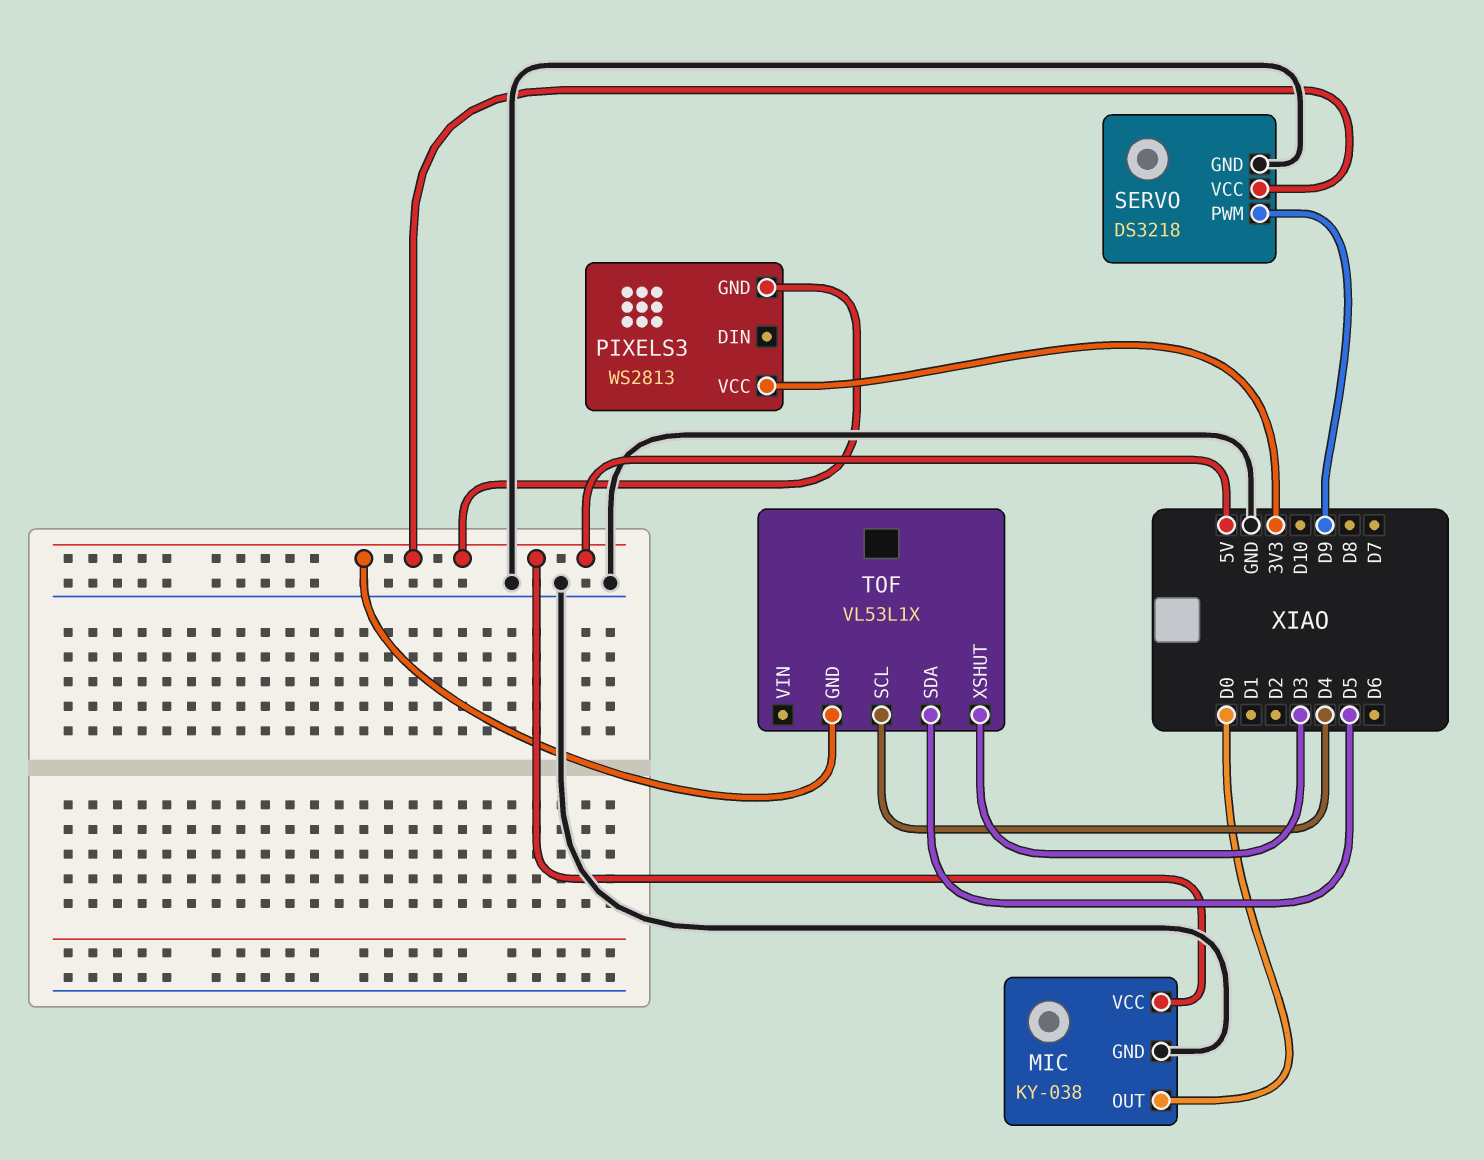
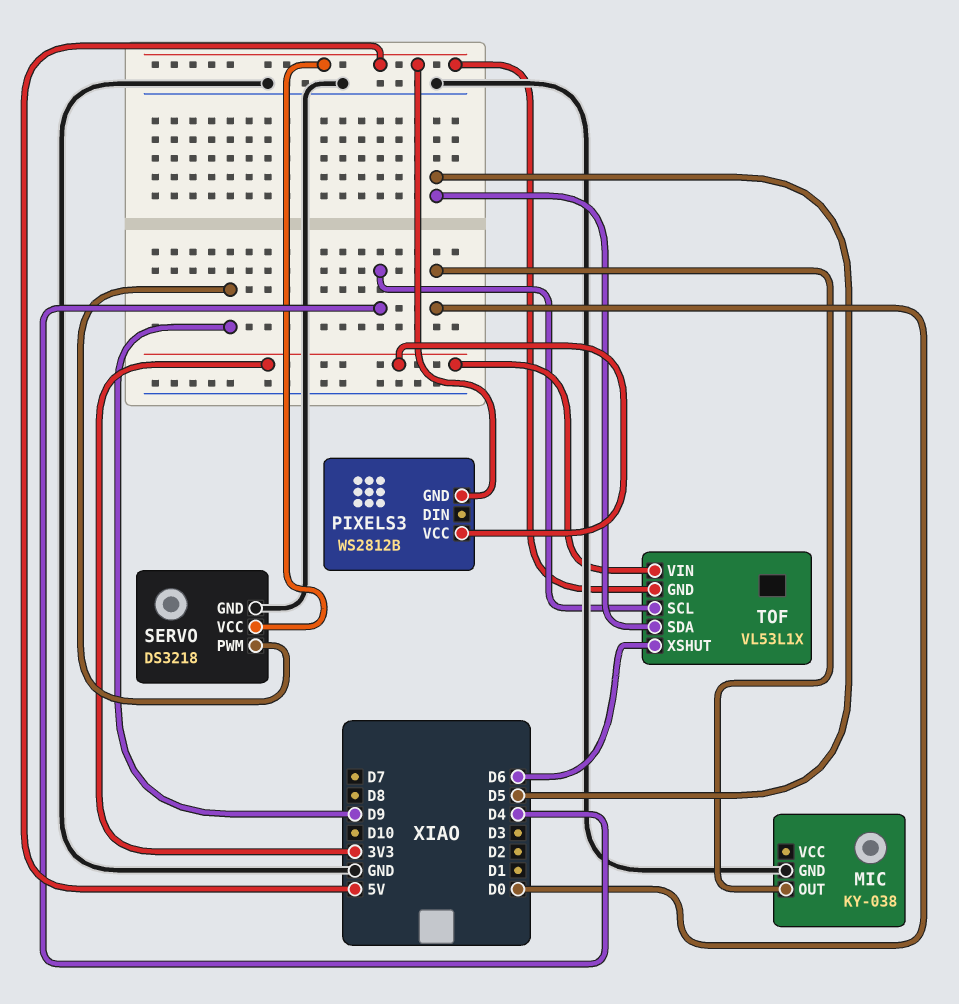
MIC pin VCC: 5V -> none
PIXELS3: WS2813 -> WS2812B
TOF pin VIN: none -> 3V3
TOF pin XSHUT: D3 -> D6

